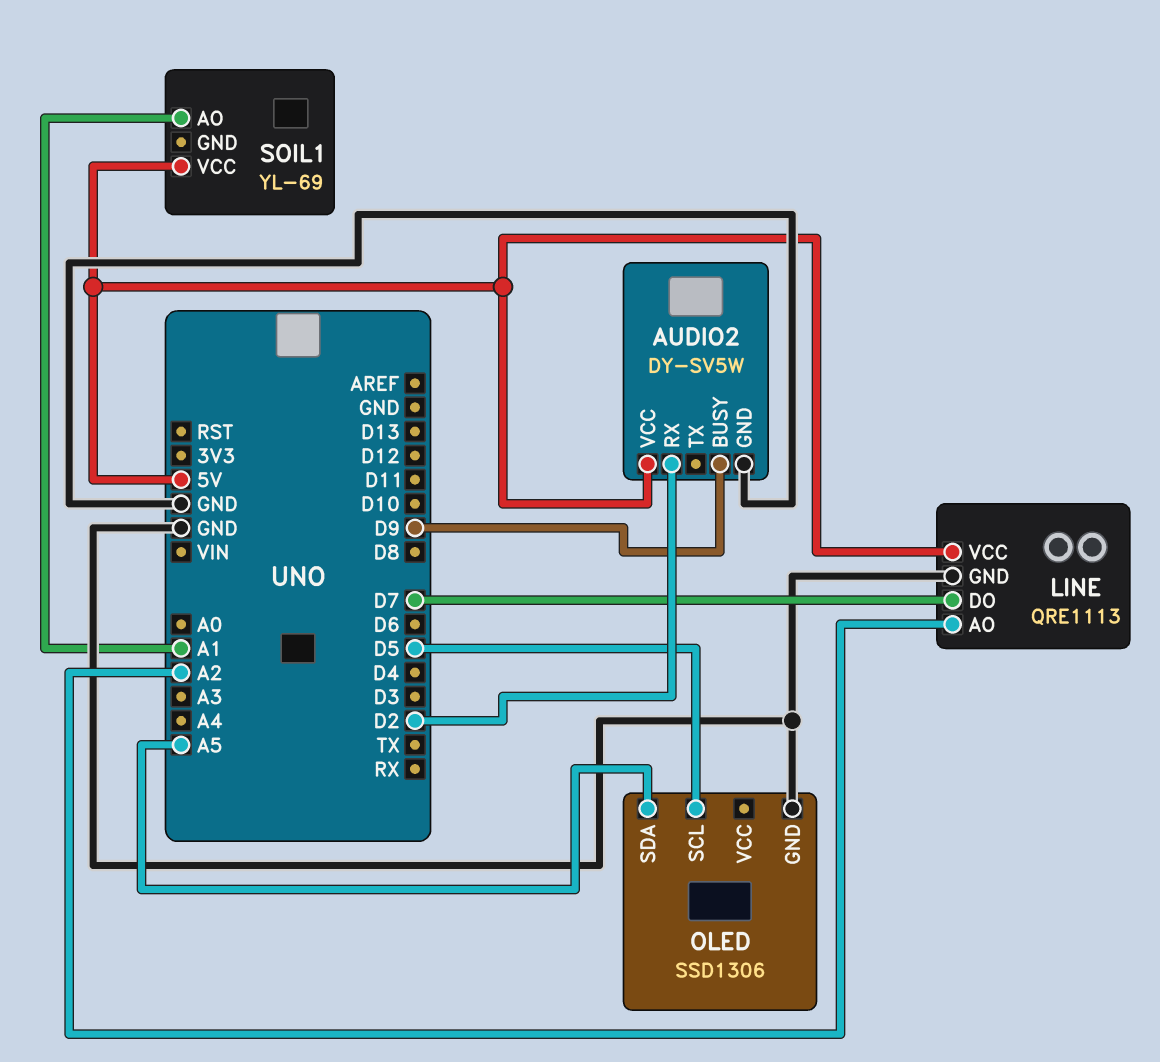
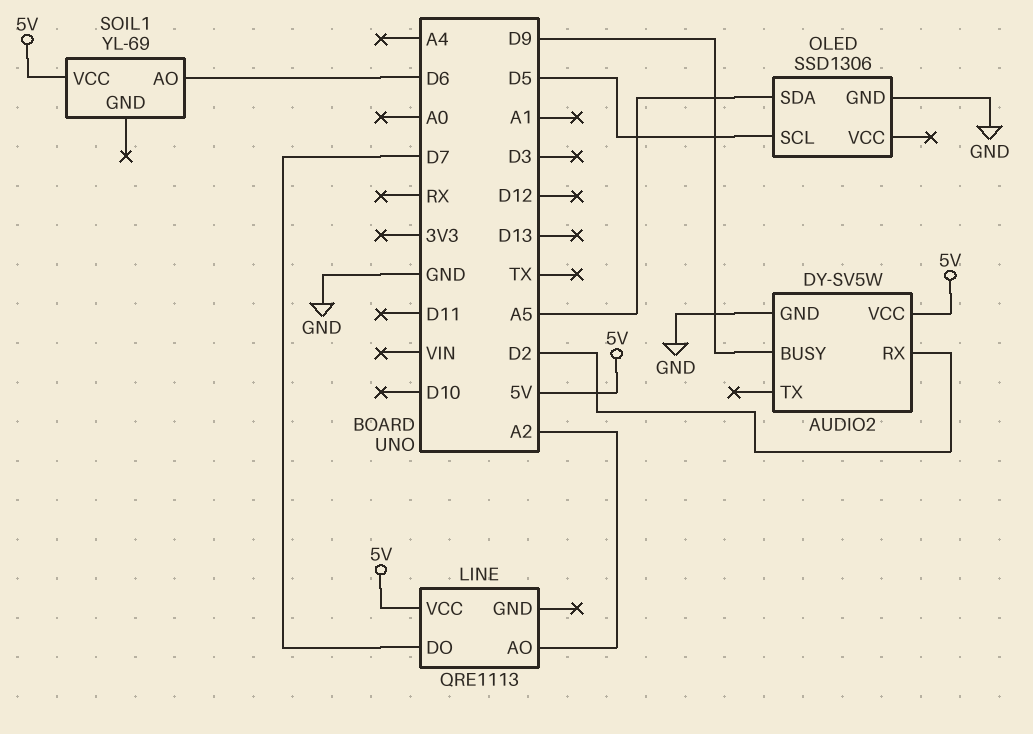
LINE pin GND: GND -> none
SOIL1 pin AO: A1 -> D6

